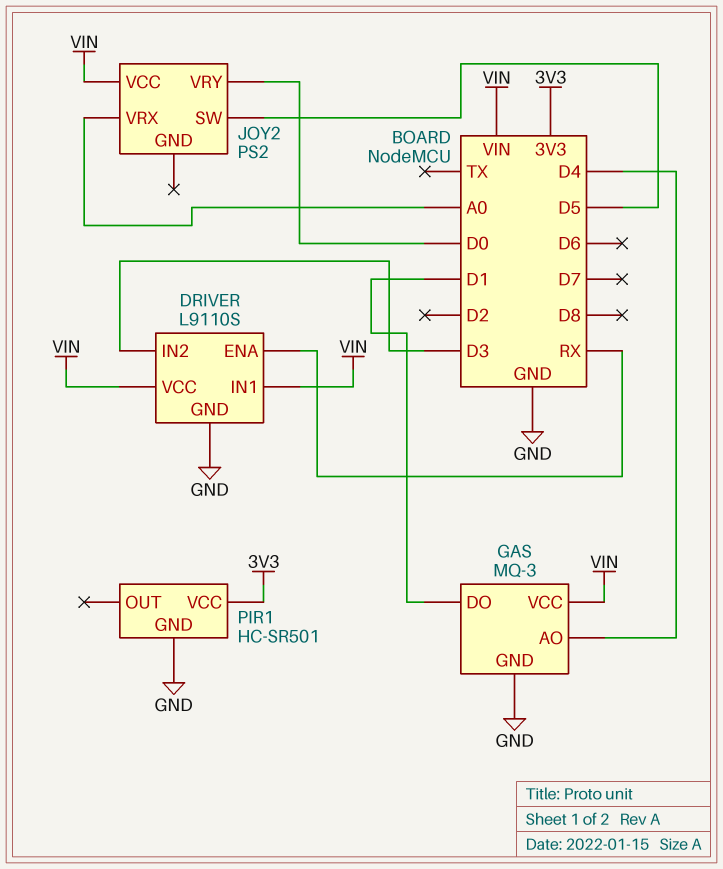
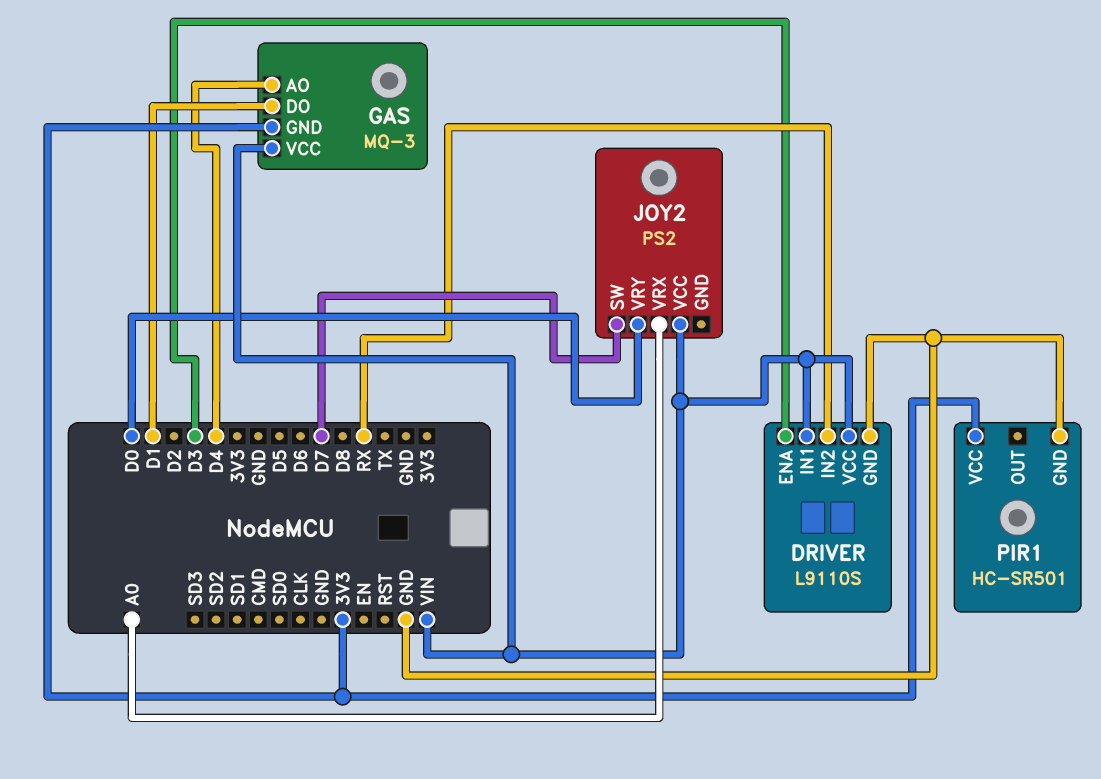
DRIVER pin ENA: RX -> D3
DRIVER pin IN2: D3 -> RX
GAS pin GND: GND -> 3V3
JOY2 pin SW: D5 -> D7

